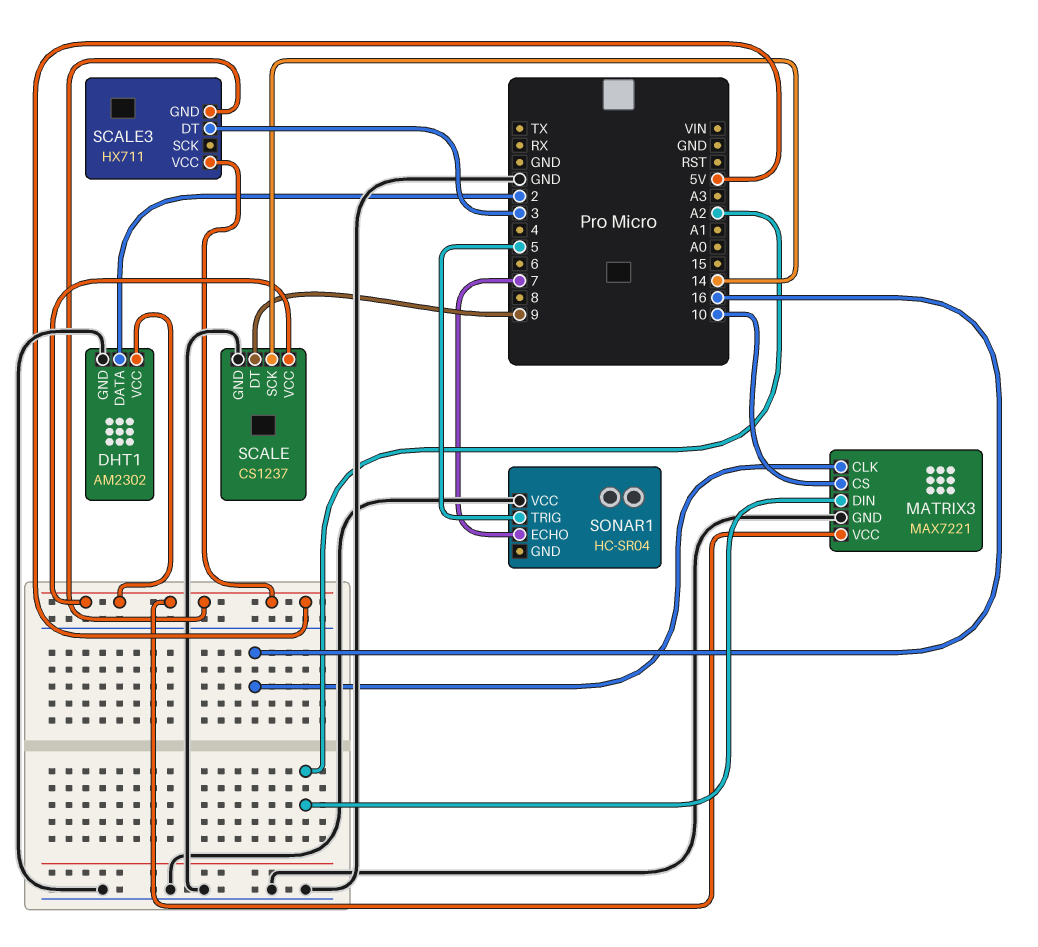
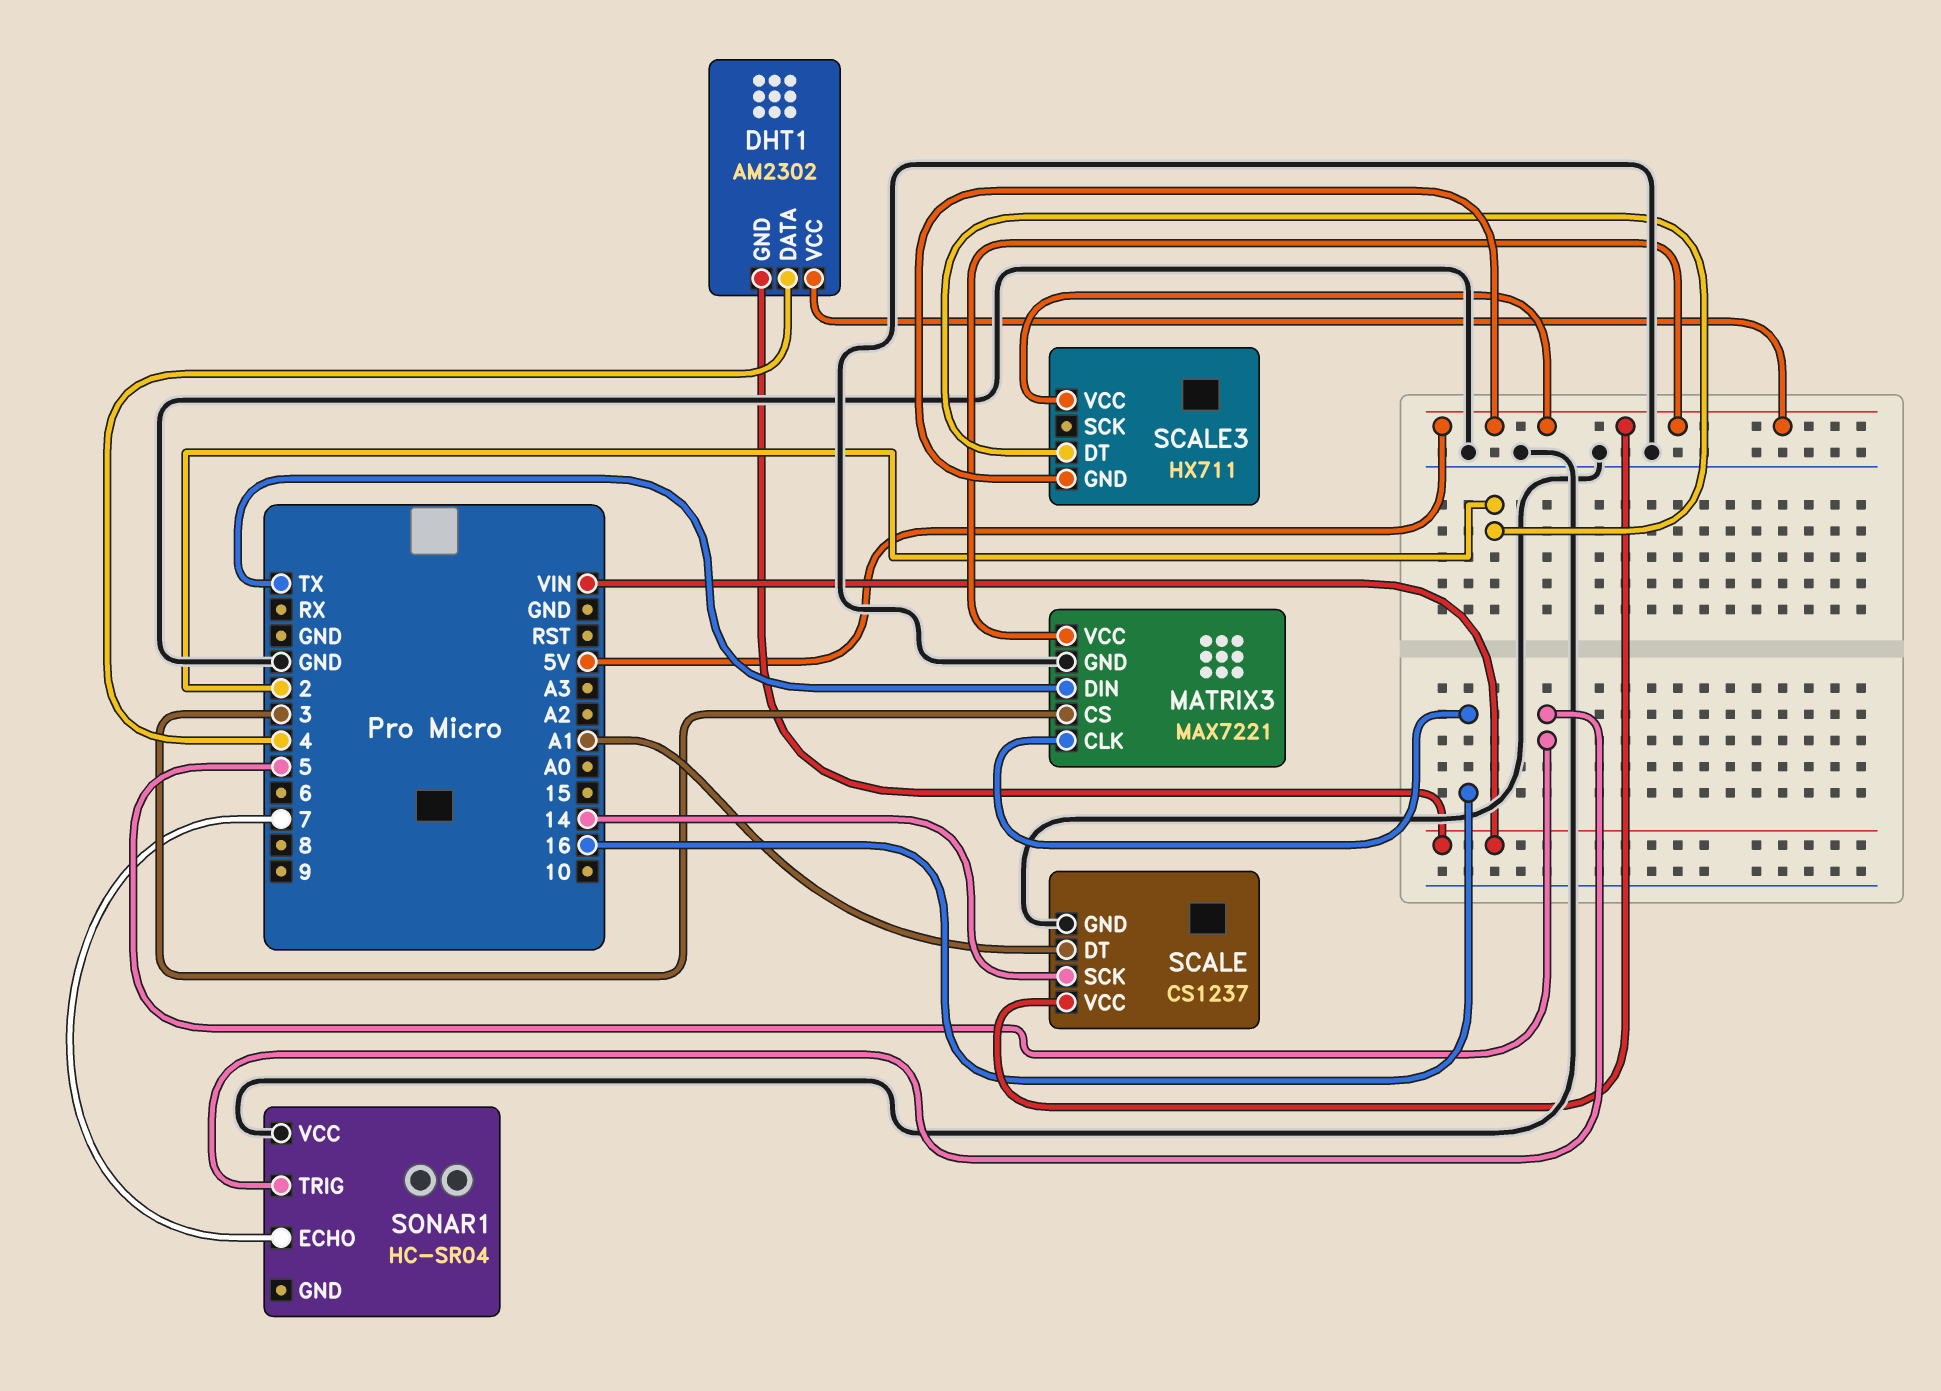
DHT1 pin DATA: 2 -> 4
DHT1 pin GND: GND -> VIN
MATRIX3 pin CS: 10 -> 3
MATRIX3 pin DIN: A2 -> TX
SCALE pin DT: 9 -> A1
SCALE3 pin DT: 3 -> 2

